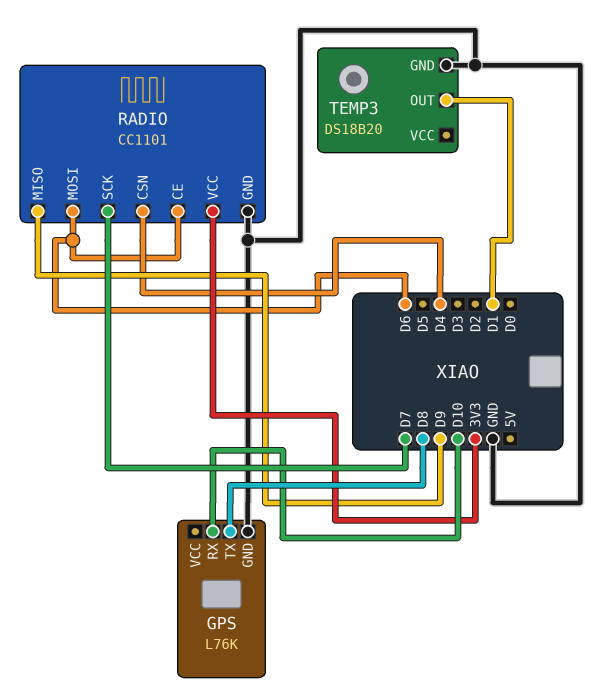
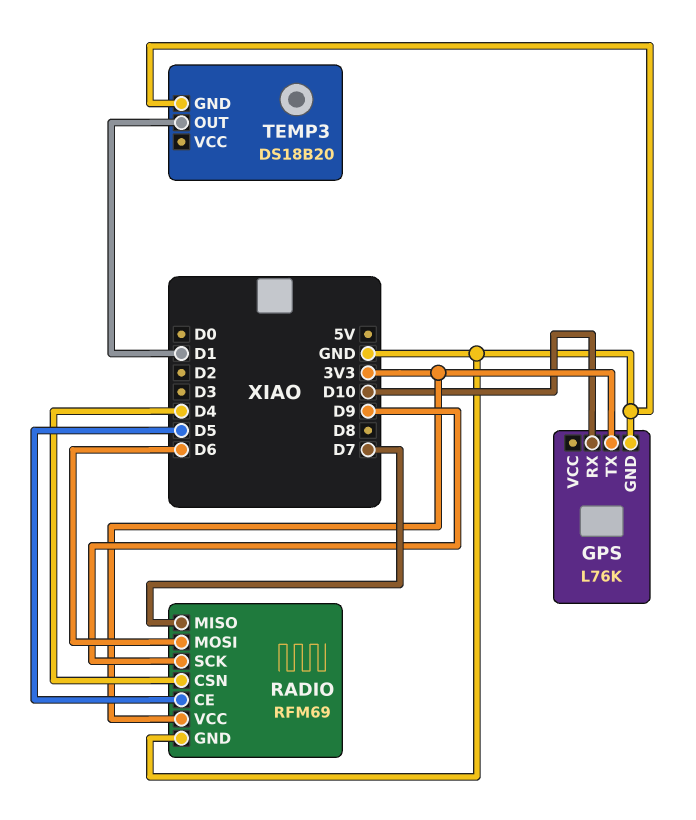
GPS pin TX: D8 -> 3V3
RADIO: CC1101 -> RFM69
RADIO pin CE: D6 -> D5
RADIO pin MISO: D9 -> D7
RADIO pin SCK: D7 -> D9

